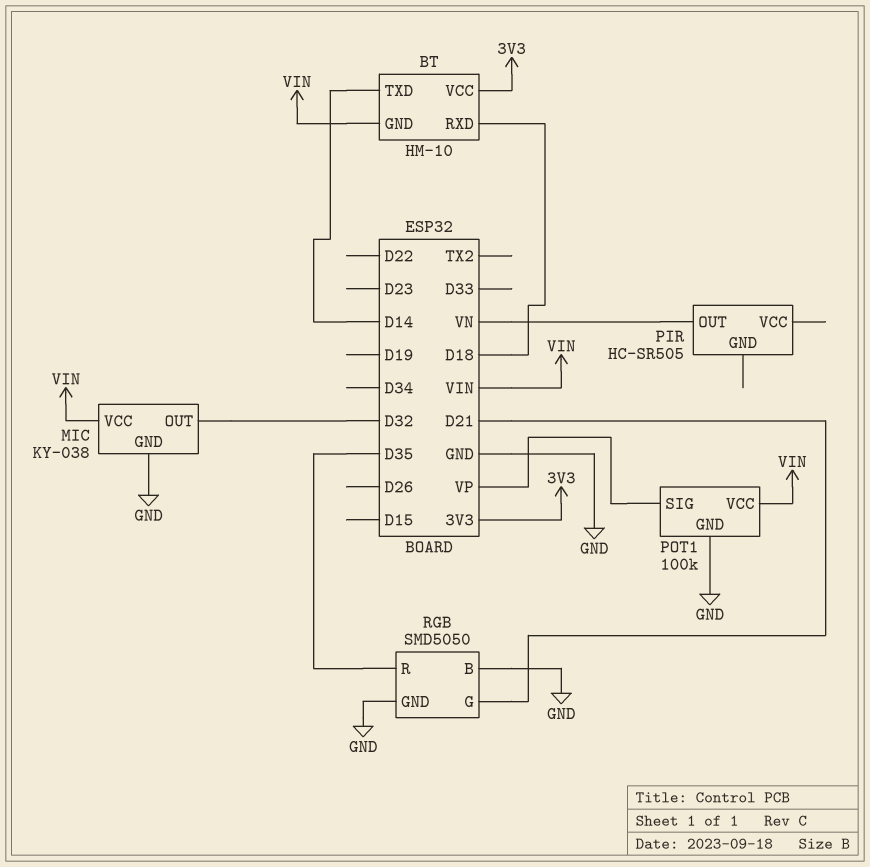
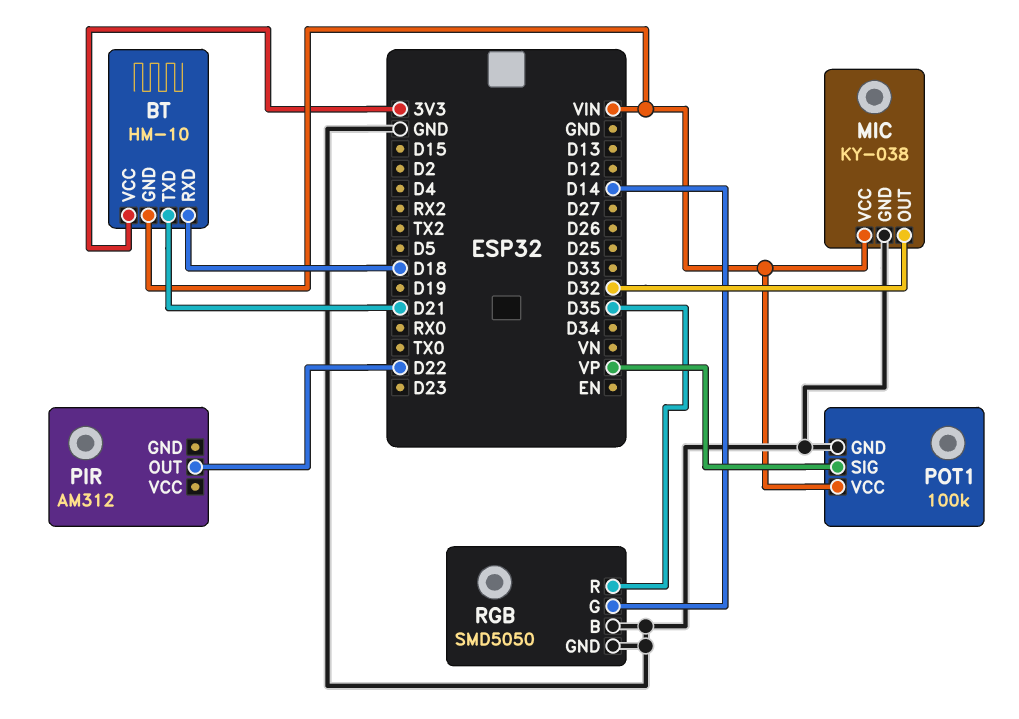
BT pin TXD: D14 -> D21
PIR: HC-SR505 -> AM312
PIR pin OUT: VN -> D22
RGB pin G: D21 -> D14

